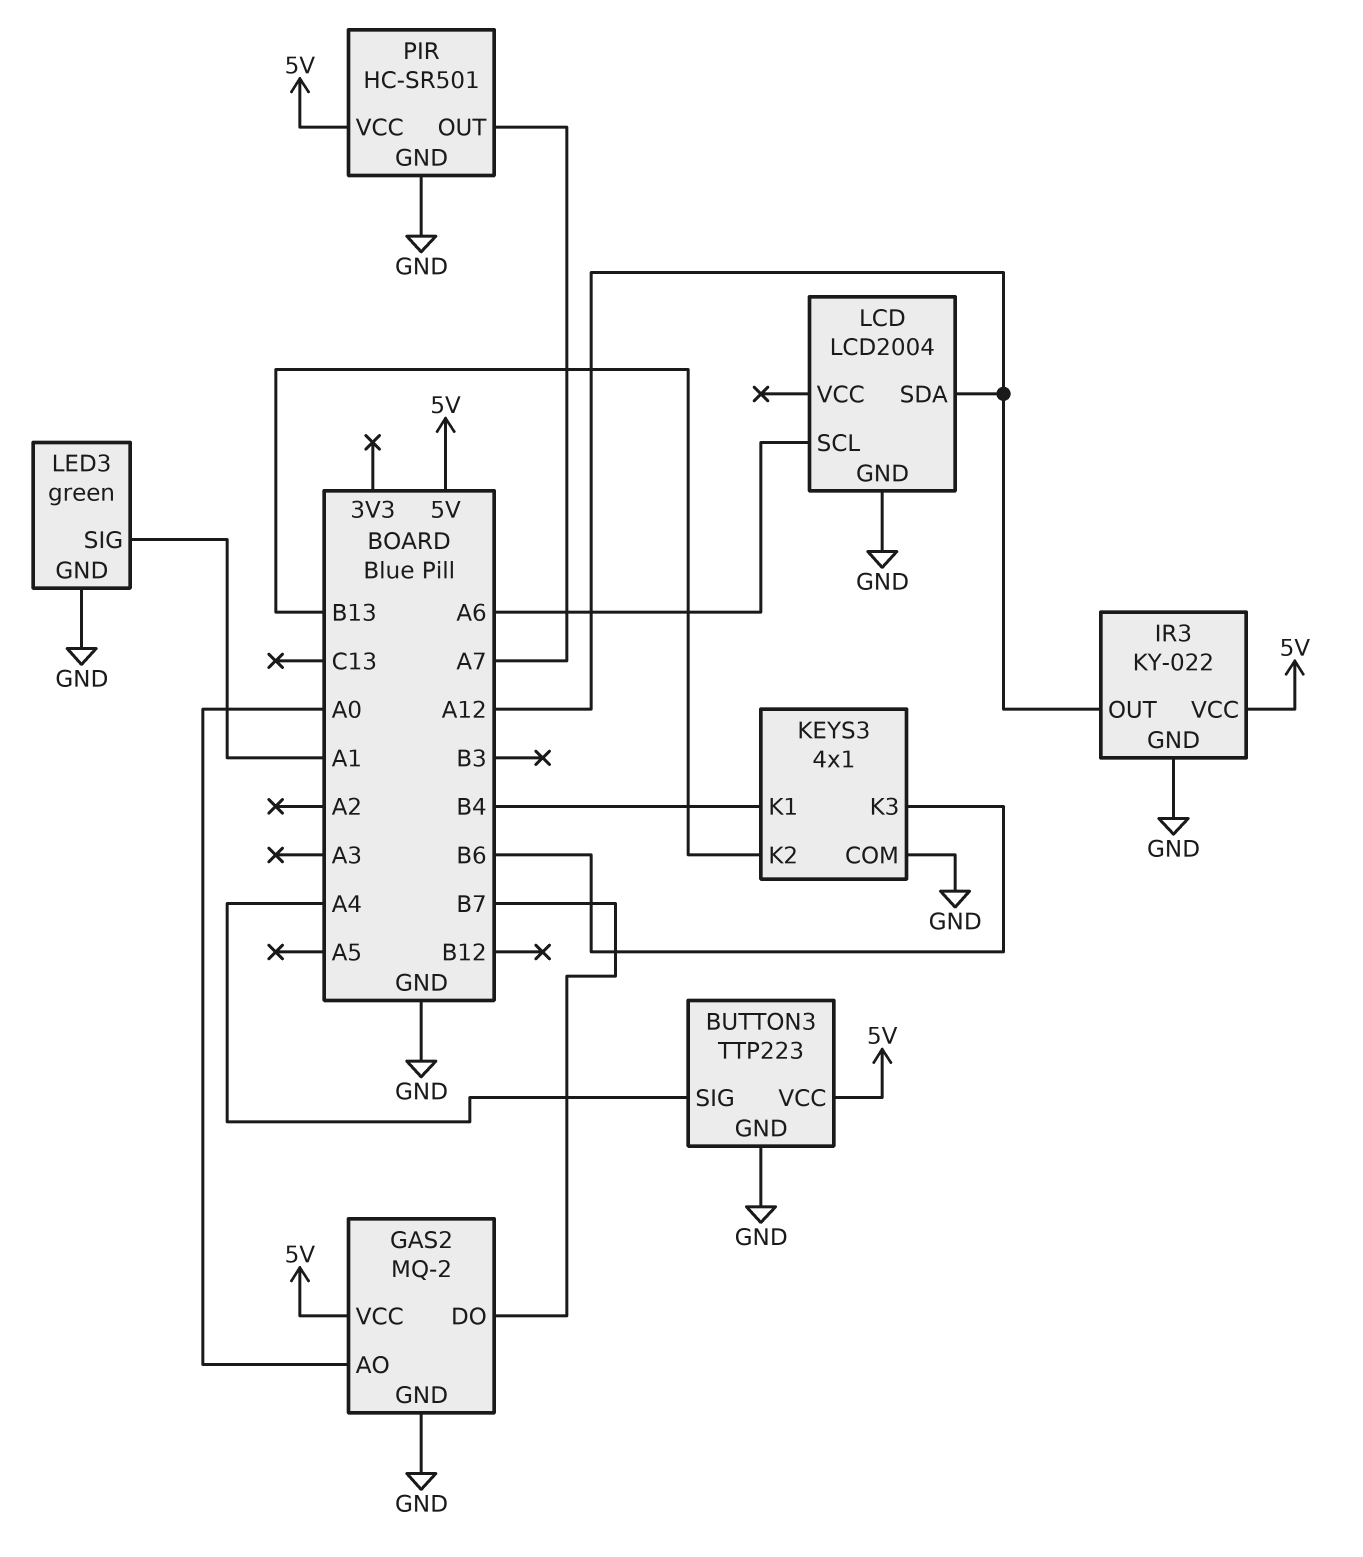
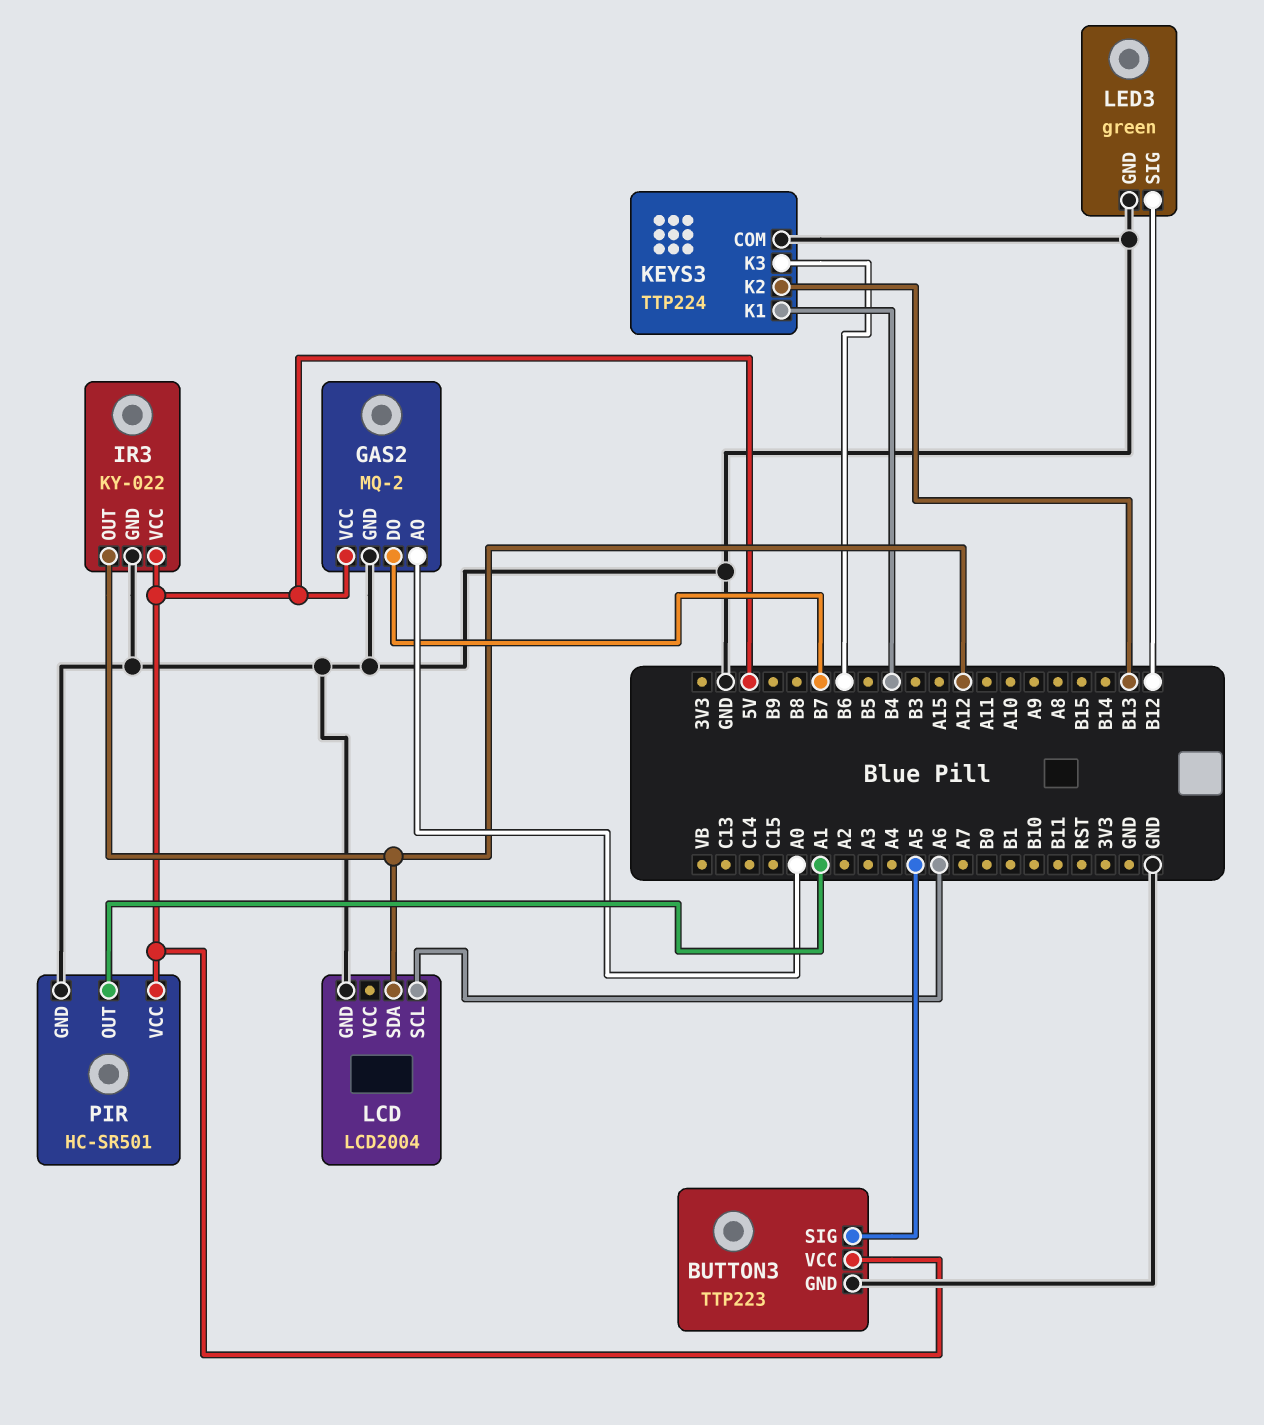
BUTTON3 pin SIG: A4 -> A5
KEYS3: 4x1 -> TTP224
LED3 pin SIG: A1 -> B12
PIR pin OUT: A7 -> A1

